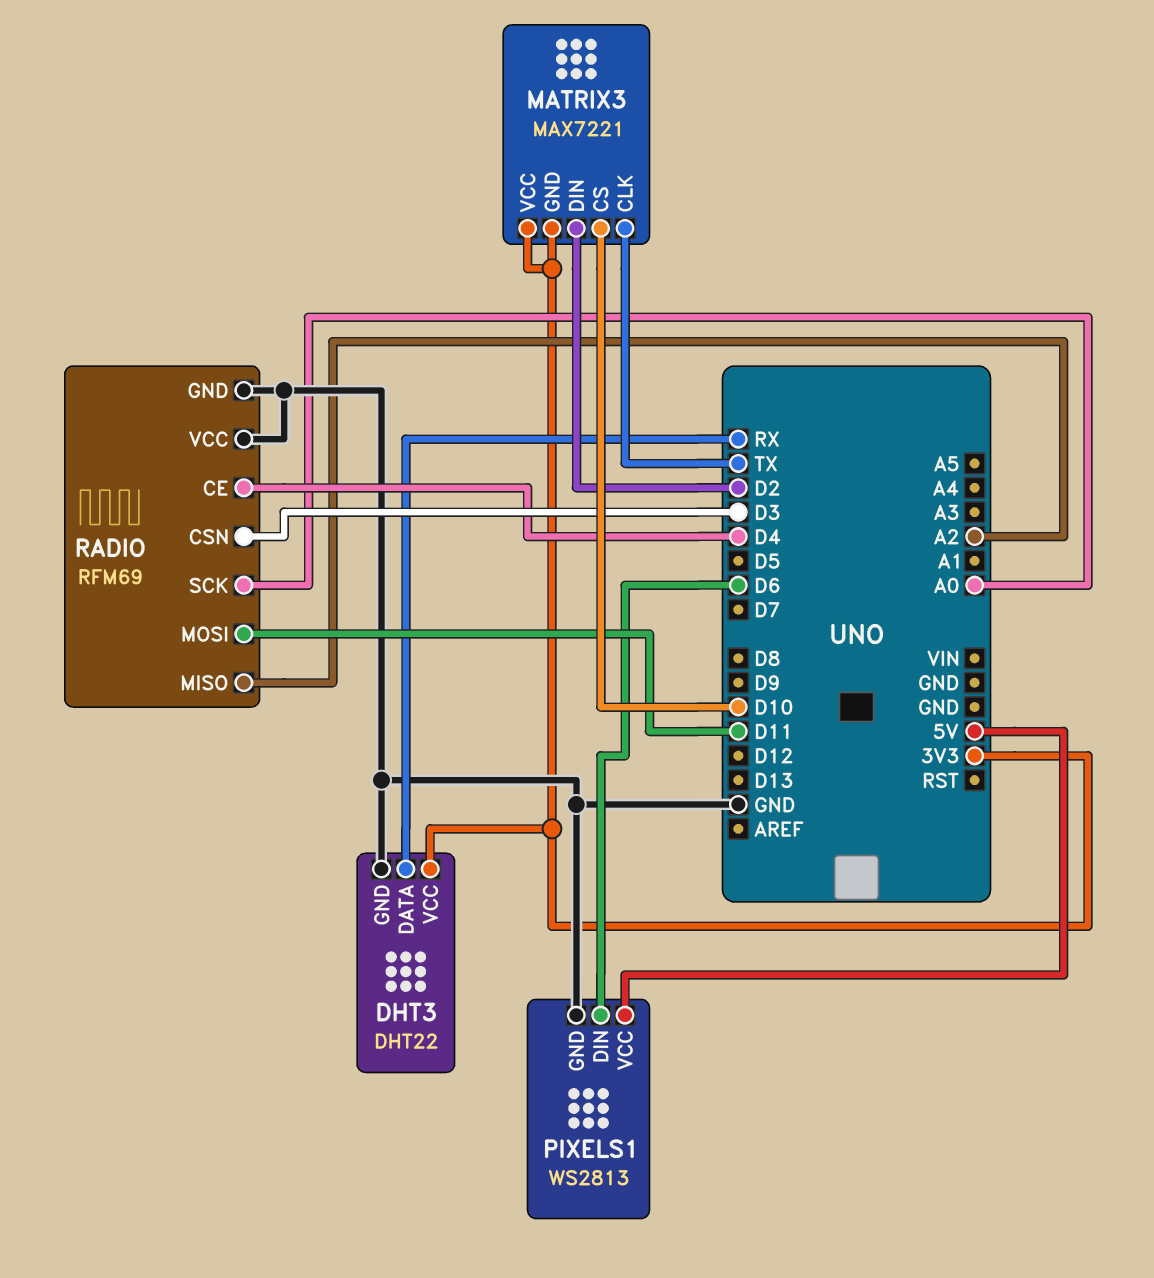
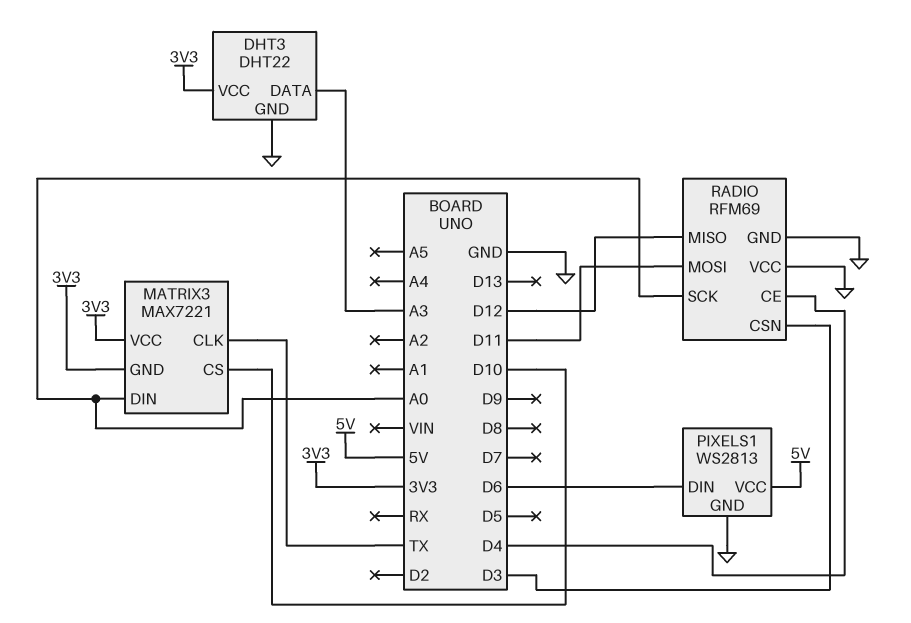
DHT3 pin DATA: RX -> A3
MATRIX3 pin DIN: D2 -> A0
RADIO pin MISO: A2 -> D12

